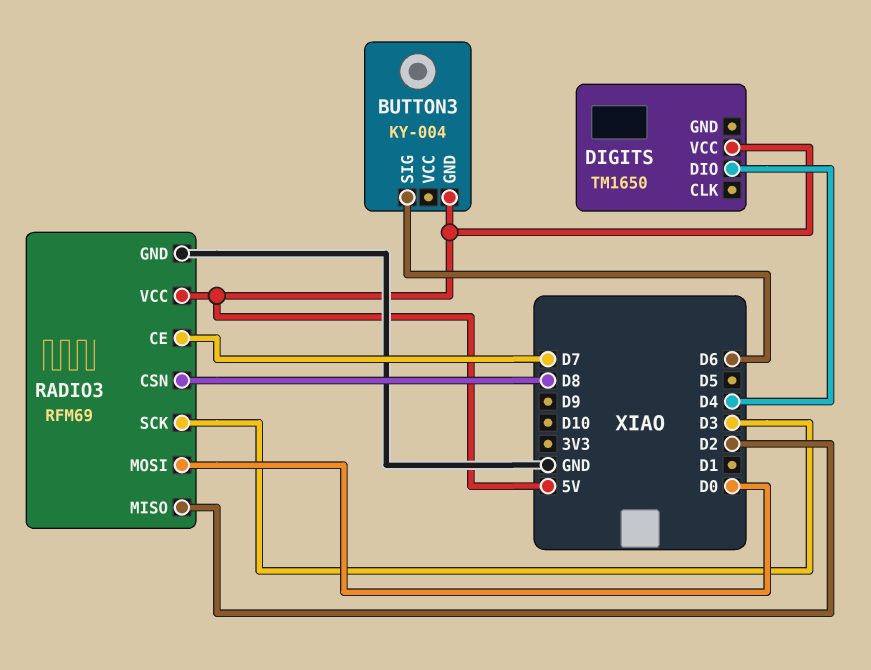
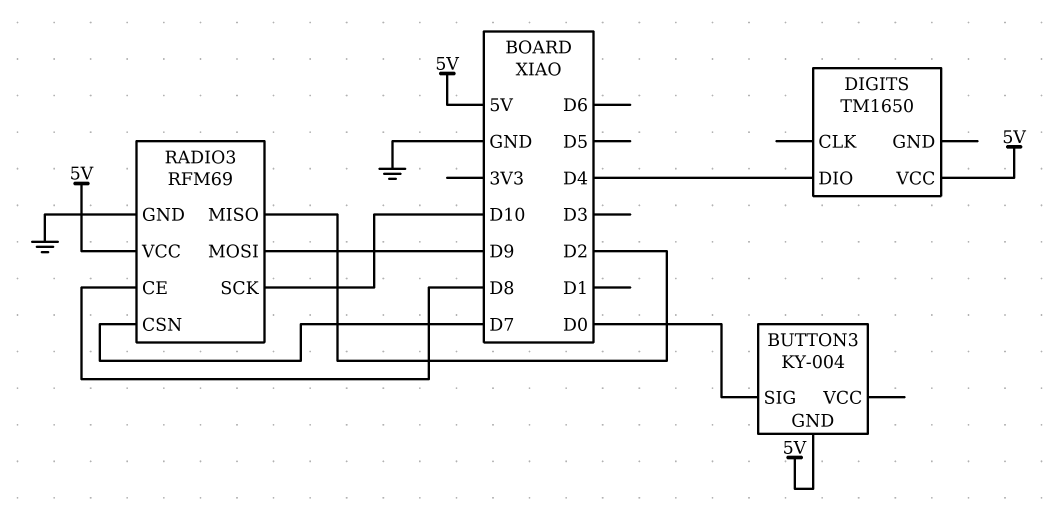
BUTTON3 pin SIG: D6 -> D0
RADIO3 pin CE: D7 -> D8
RADIO3 pin CSN: D8 -> D7
RADIO3 pin MOSI: D0 -> D9
RADIO3 pin SCK: D3 -> D10

